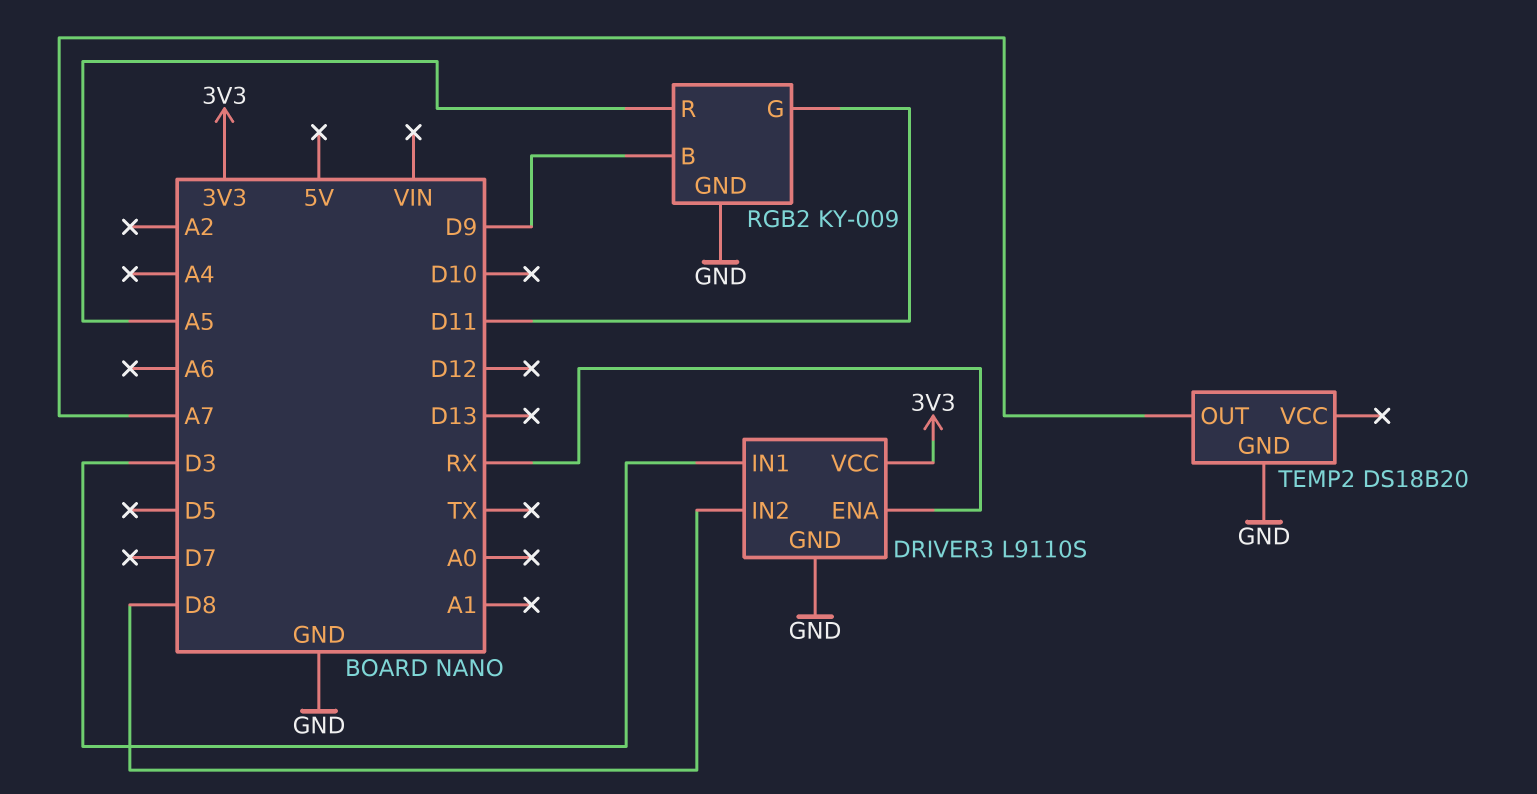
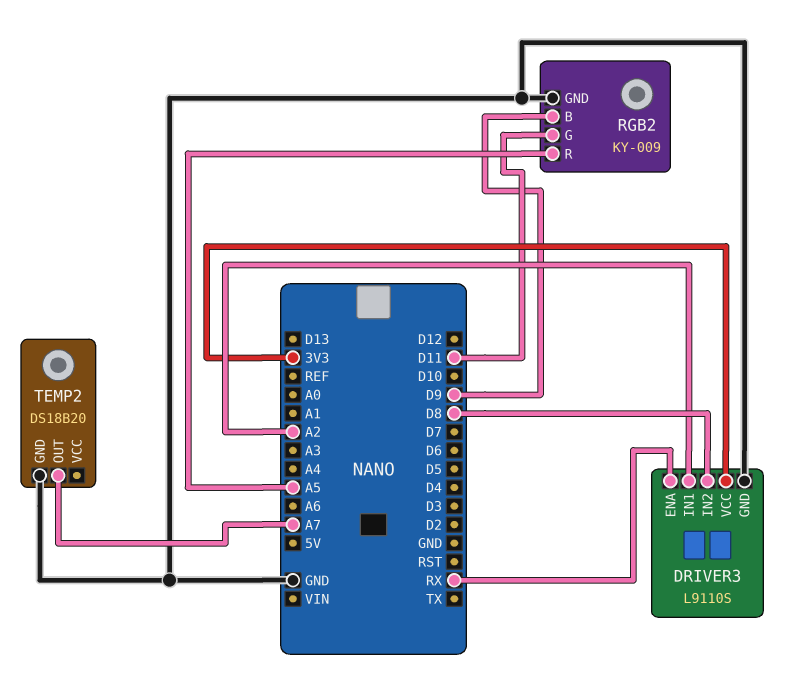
DRIVER3 pin IN1: D3 -> A2

